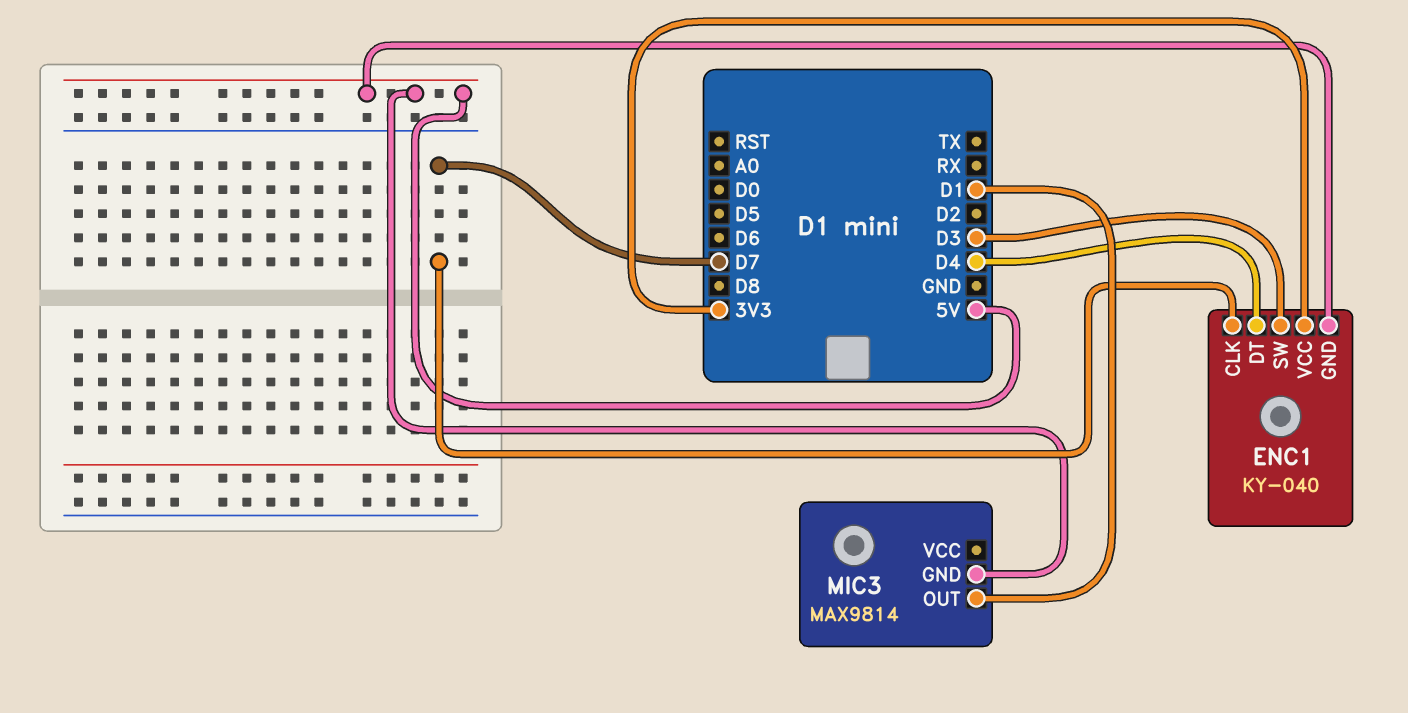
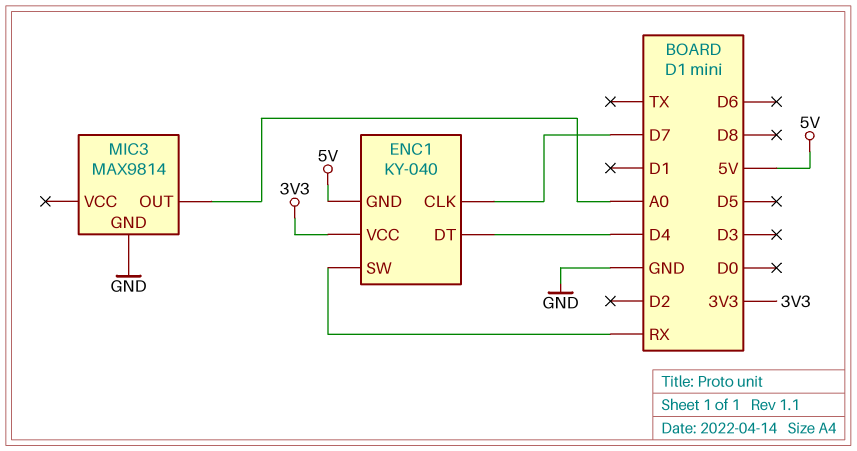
ENC1 pin SW: D3 -> RX
MIC3 pin GND: 5V -> GND
MIC3 pin OUT: D1 -> A0

